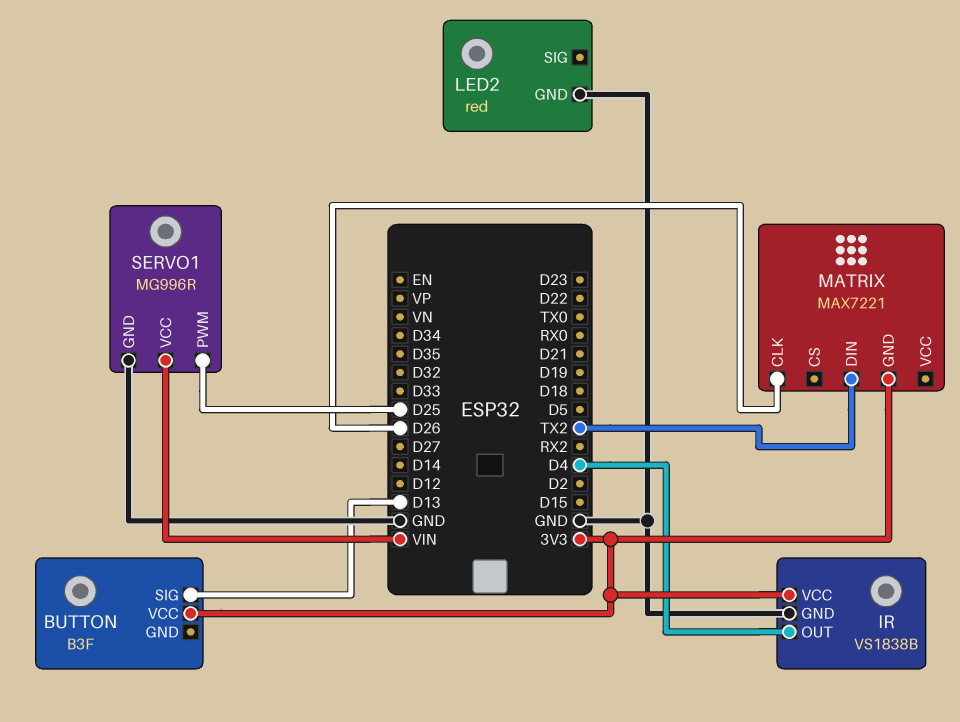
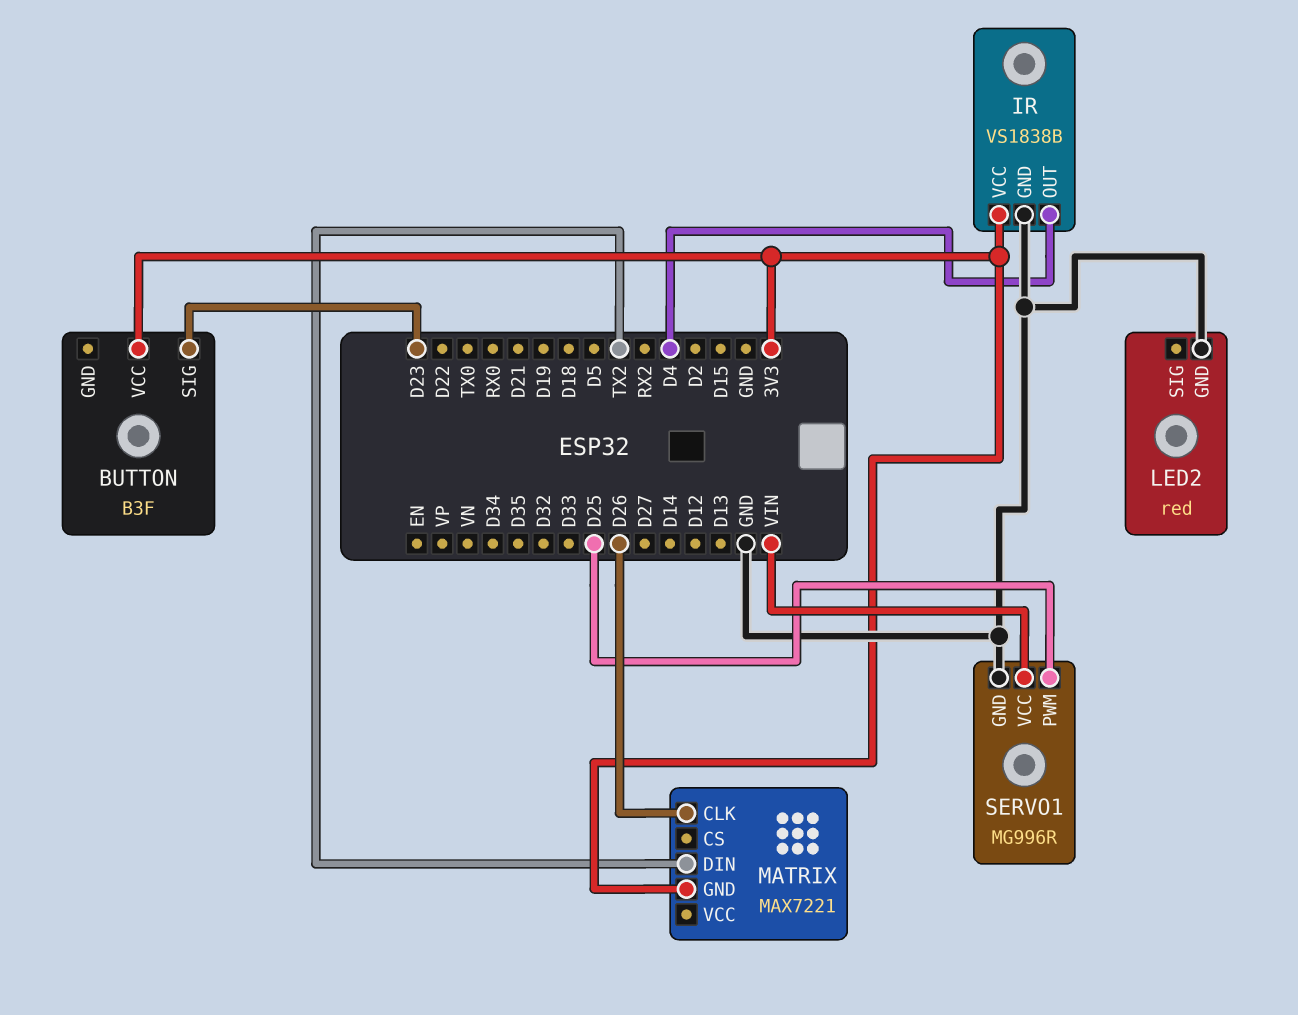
BUTTON pin SIG: D13 -> D23

